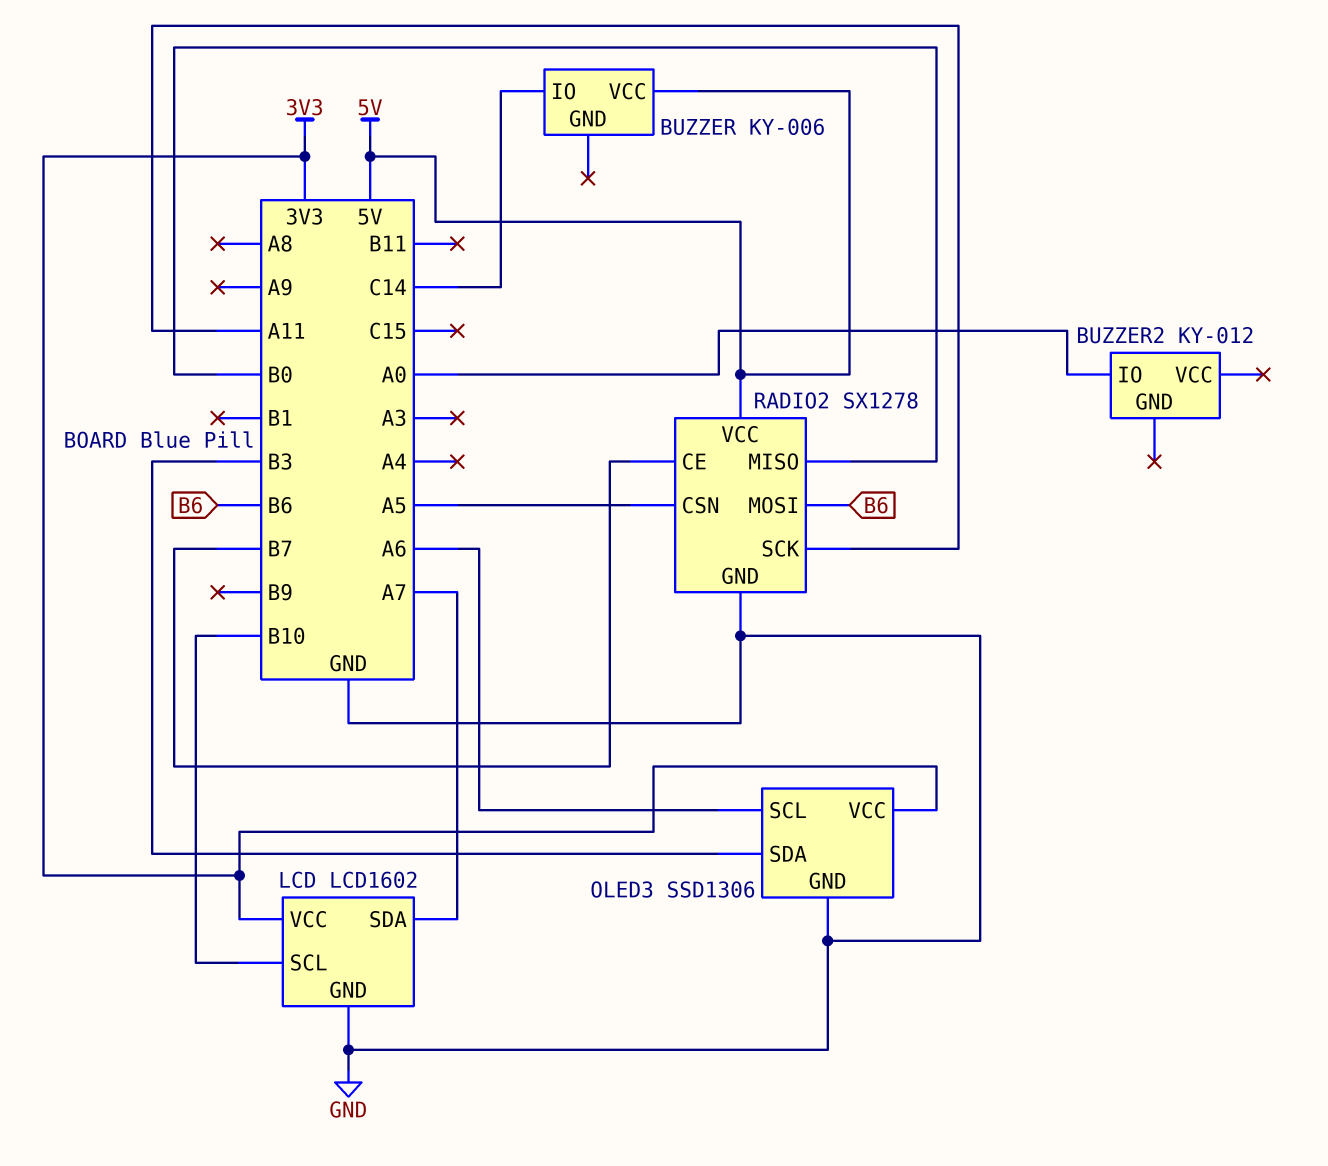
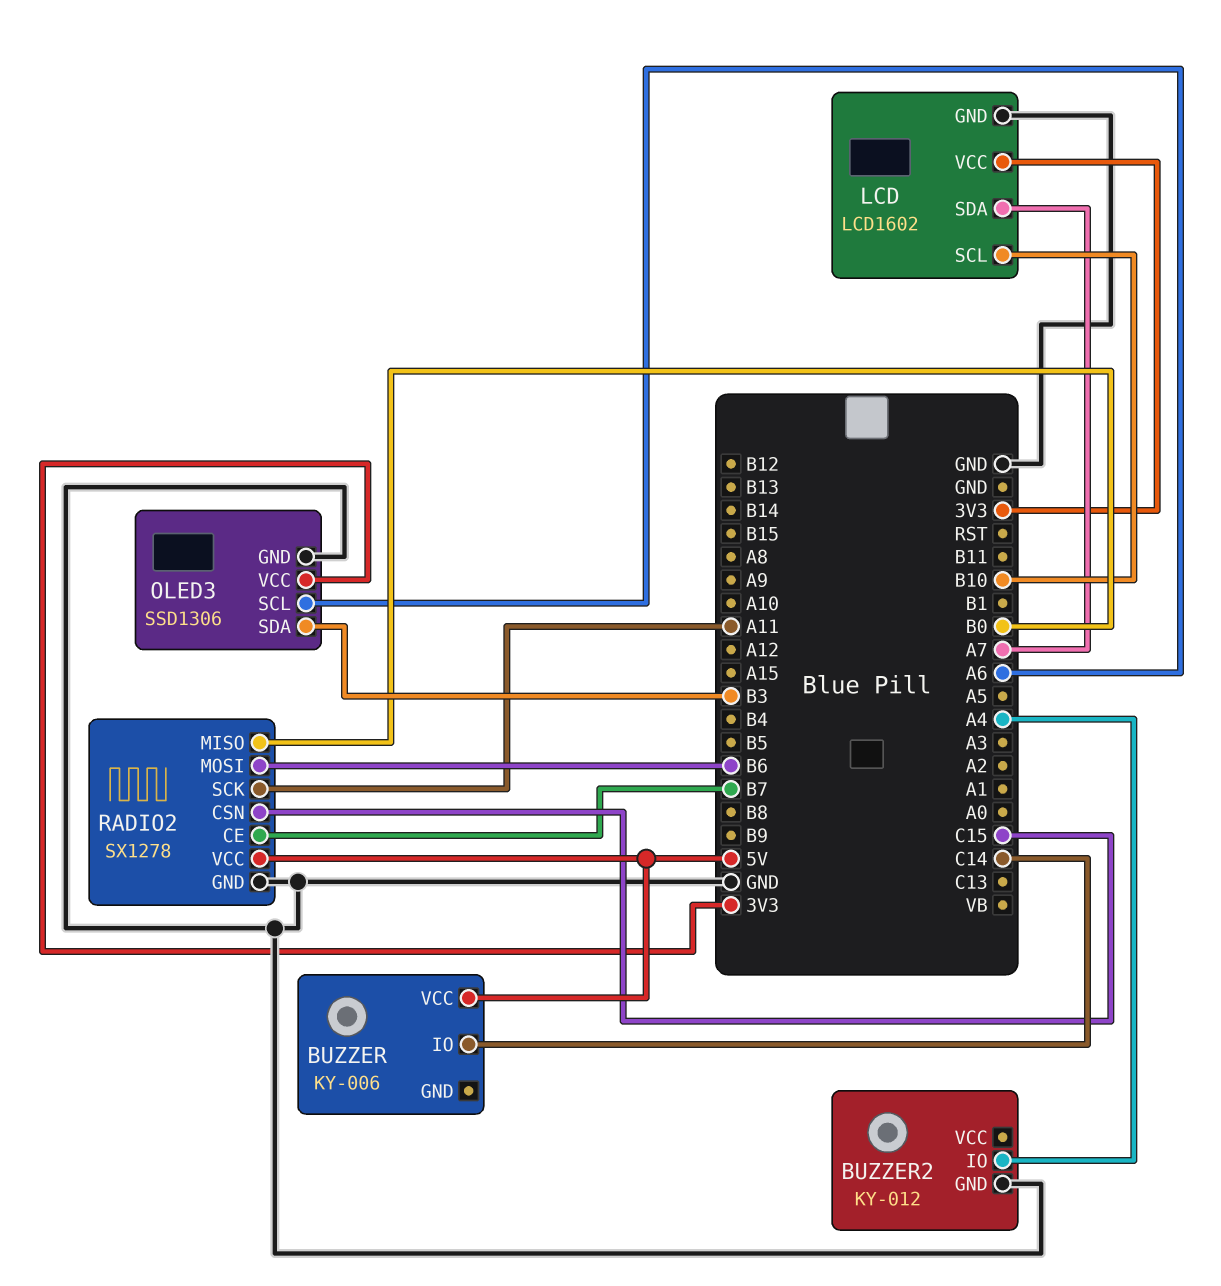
BUZZER2 pin GND: none -> GND
BUZZER2 pin IO: A0 -> A4
RADIO2 pin CSN: A5 -> C15

